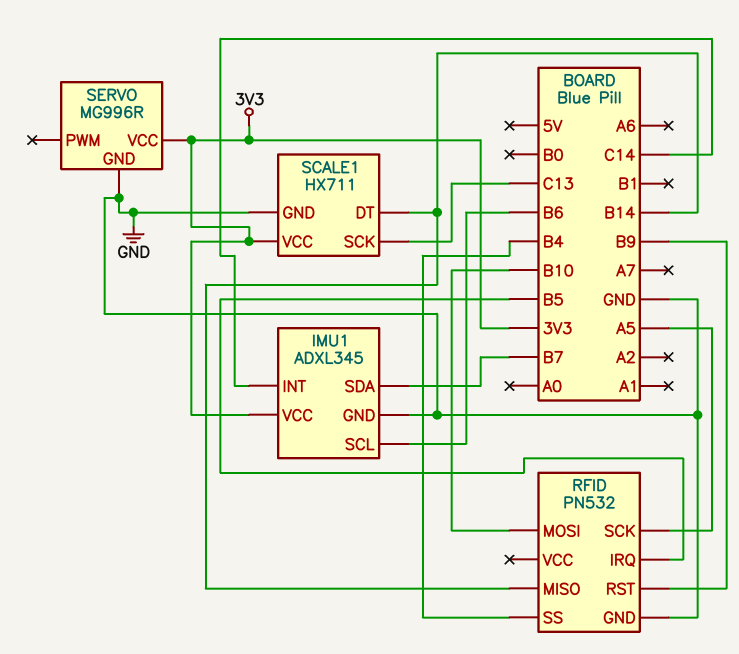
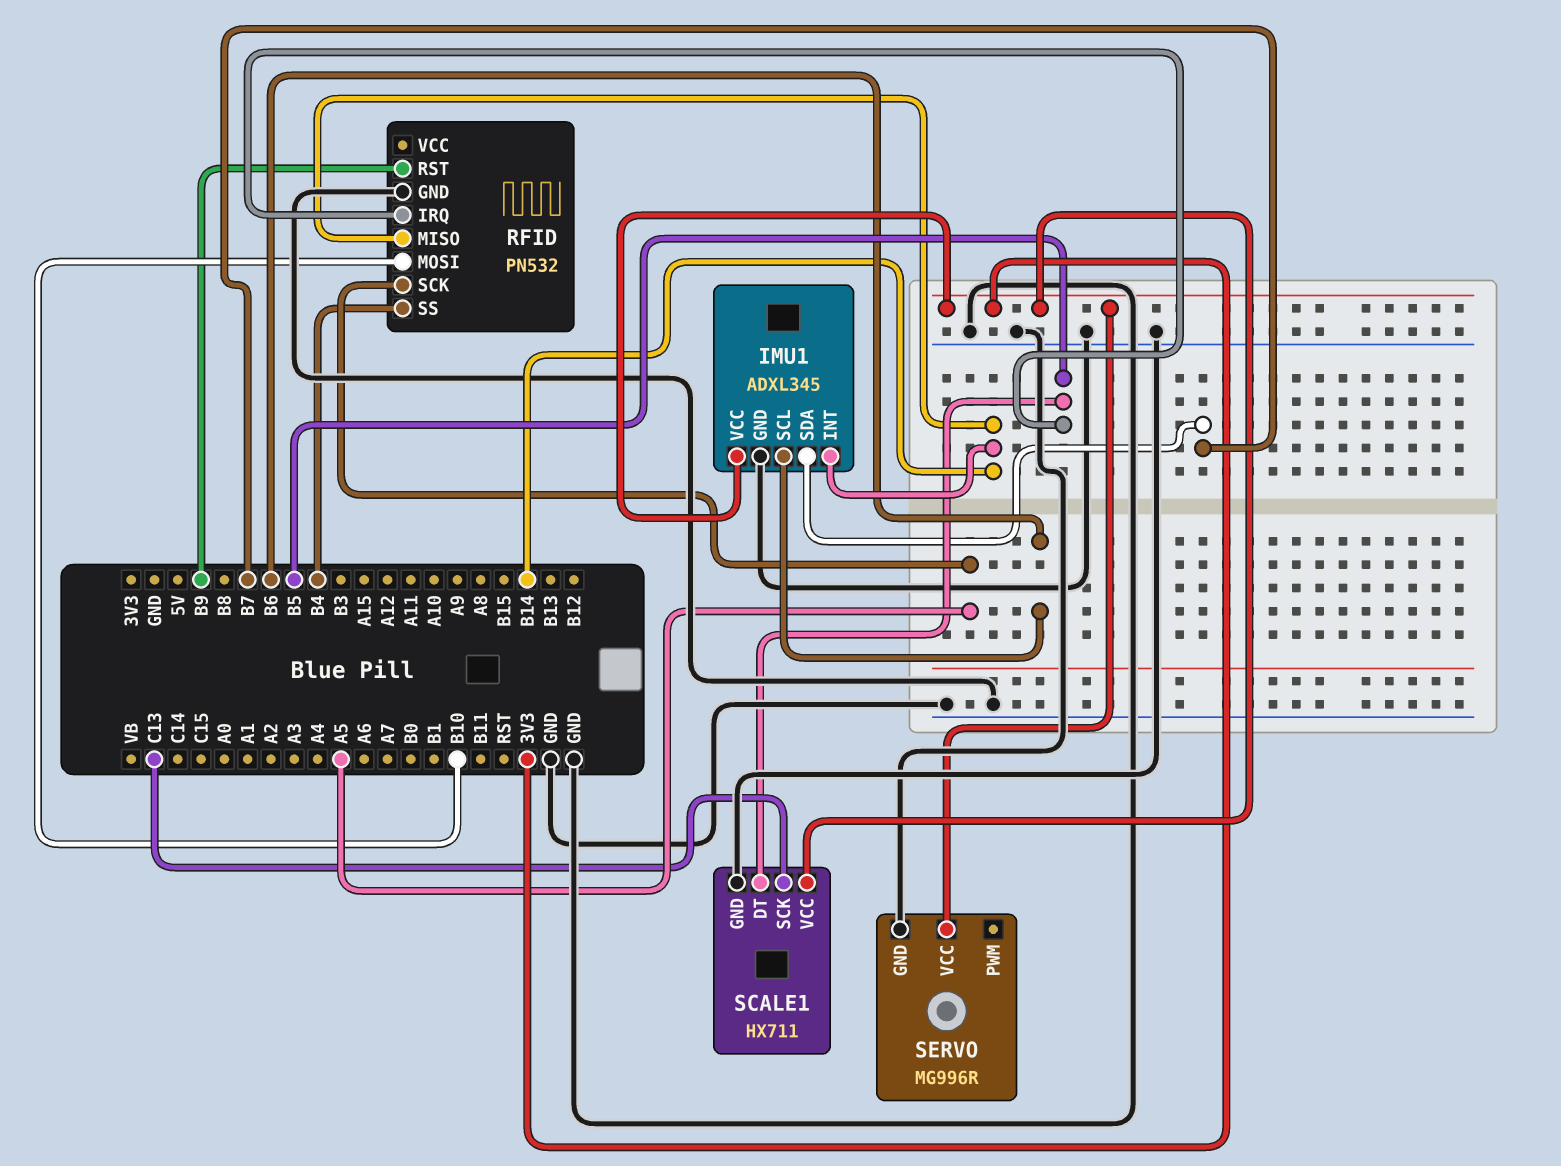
IMU1 pin INT: C14 -> B14
SCALE1 pin DT: B14 -> B5

